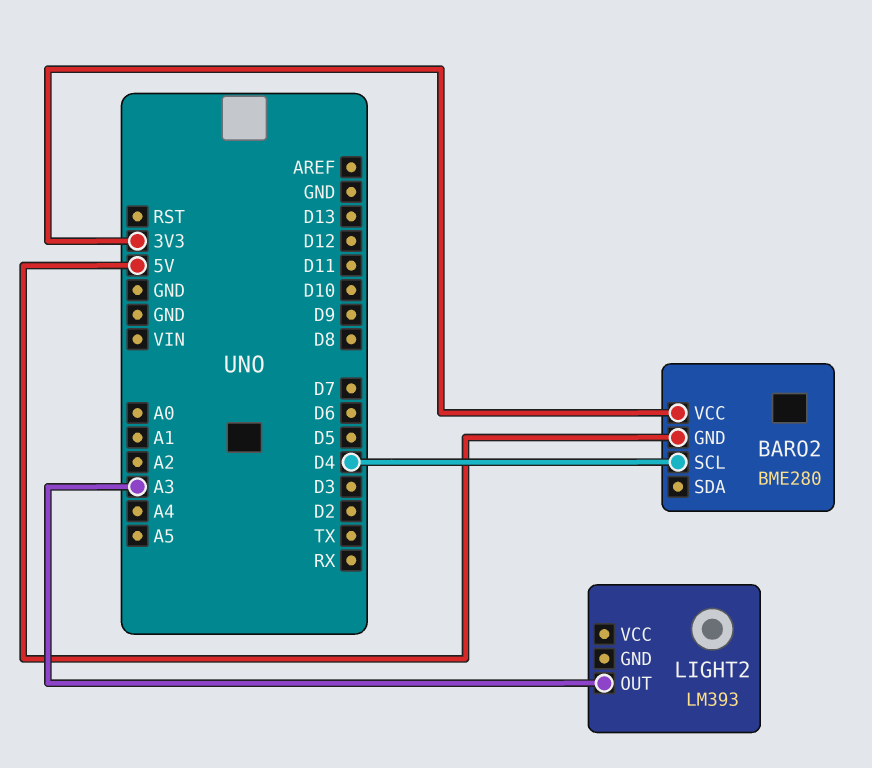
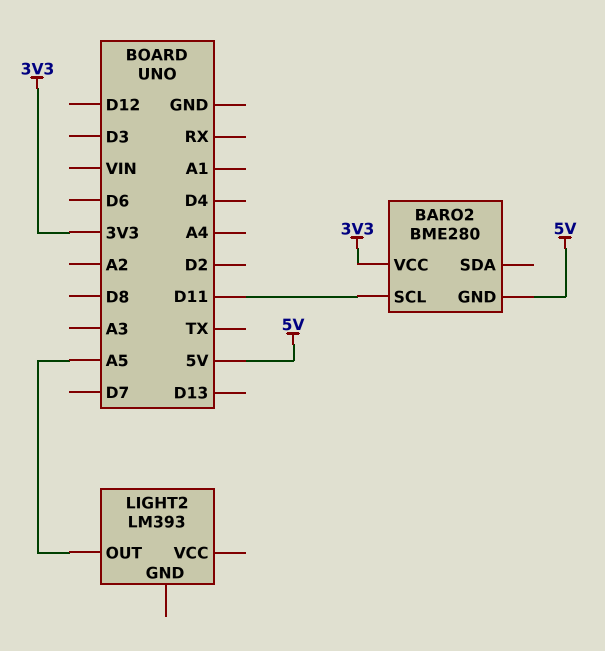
BARO2 pin SCL: D4 -> D11
LIGHT2 pin OUT: A3 -> A5

